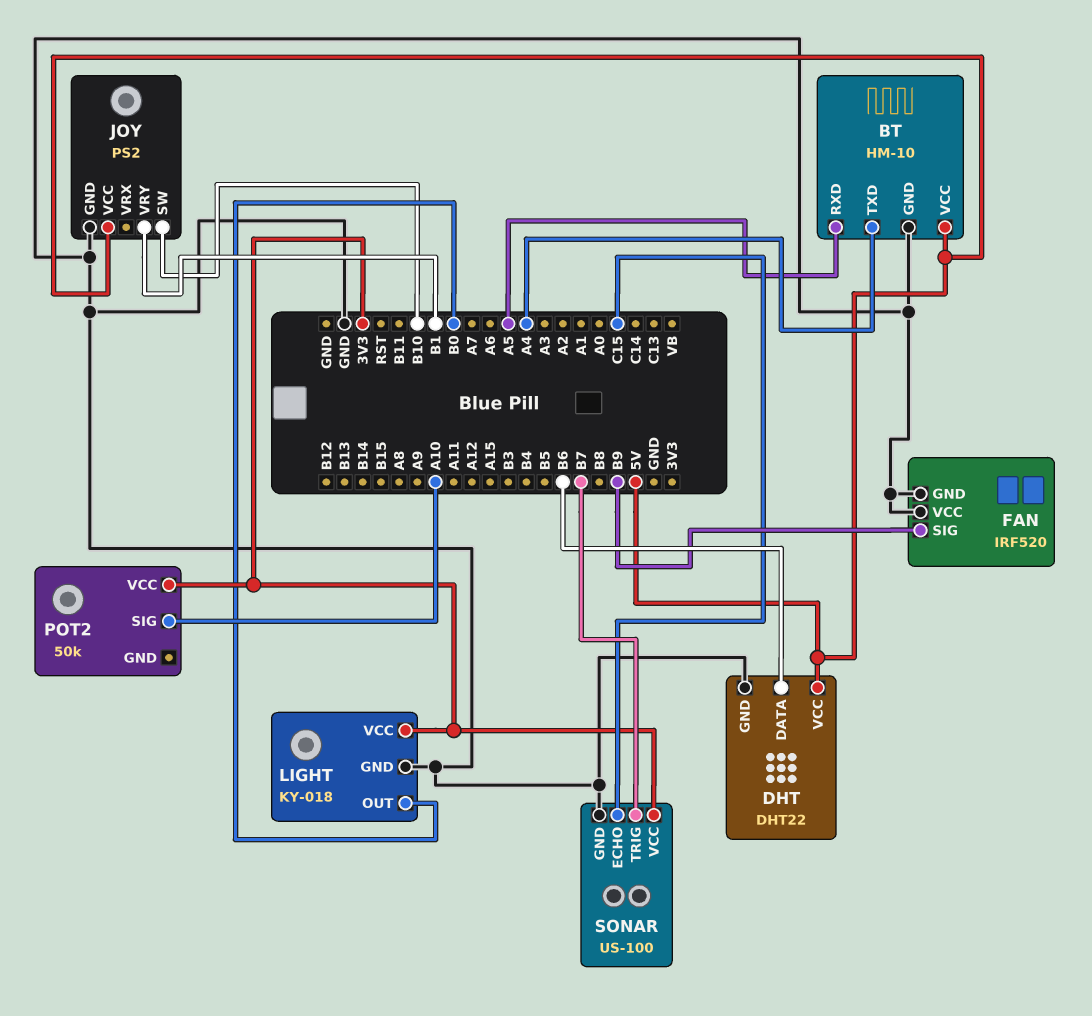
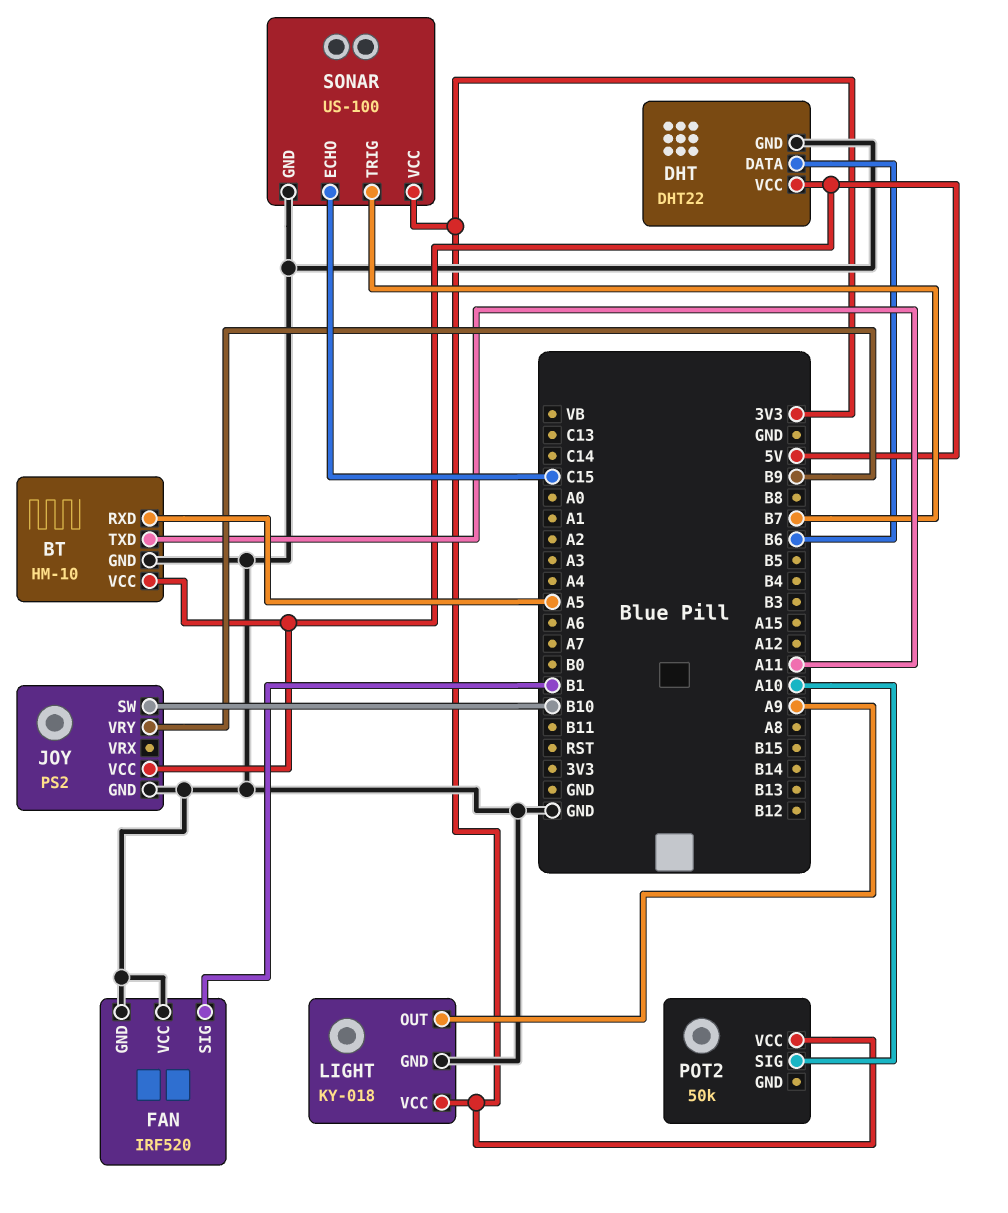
BT pin TXD: A4 -> A11
FAN pin SIG: B9 -> B1
JOY pin VRY: B1 -> B9
LIGHT pin OUT: B0 -> A9

